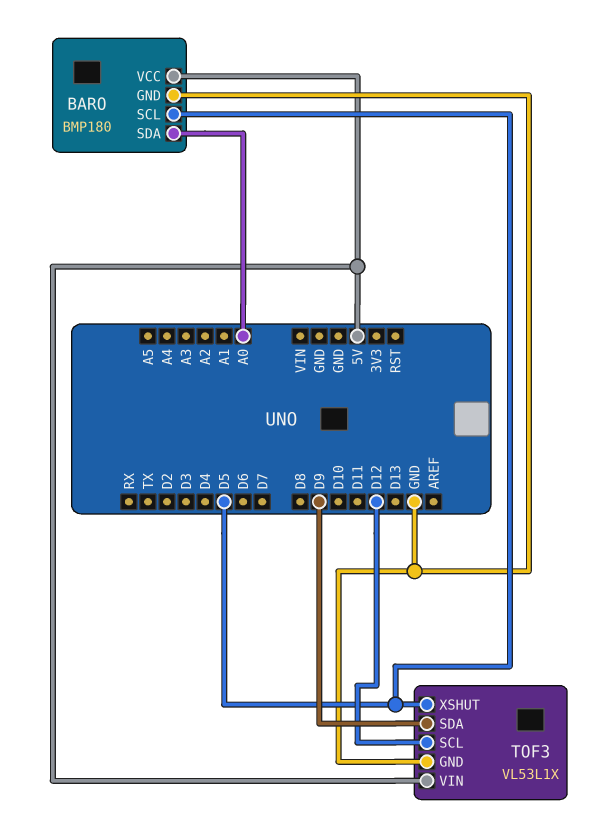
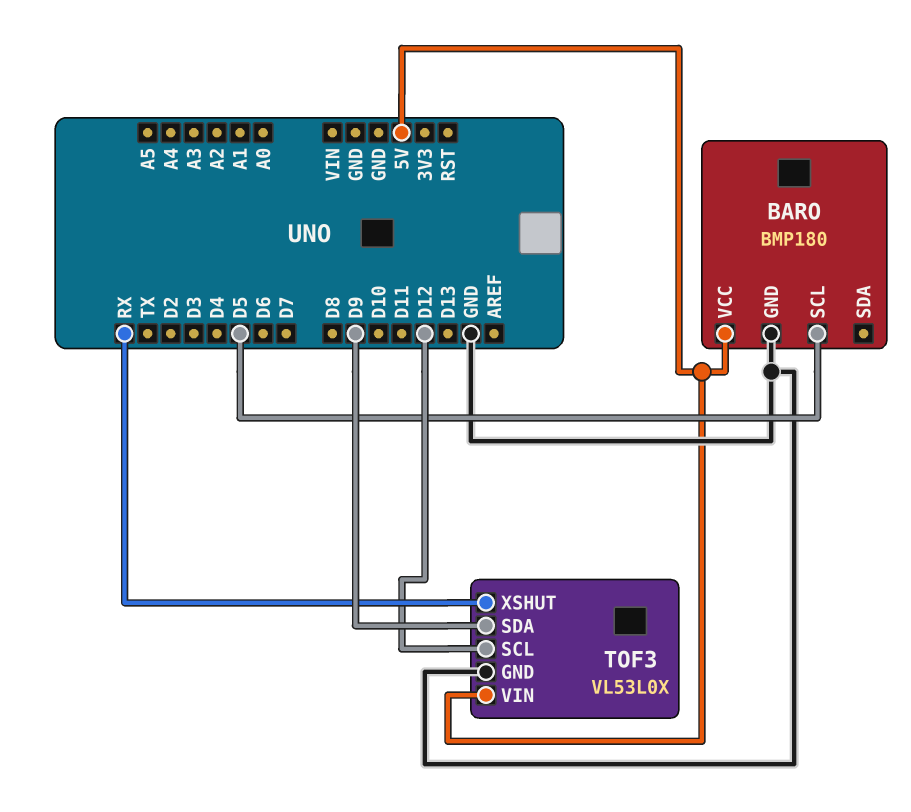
BARO pin SDA: A0 -> none
TOF3: VL53L1X -> VL53L0X
TOF3 pin XSHUT: D5 -> RX

